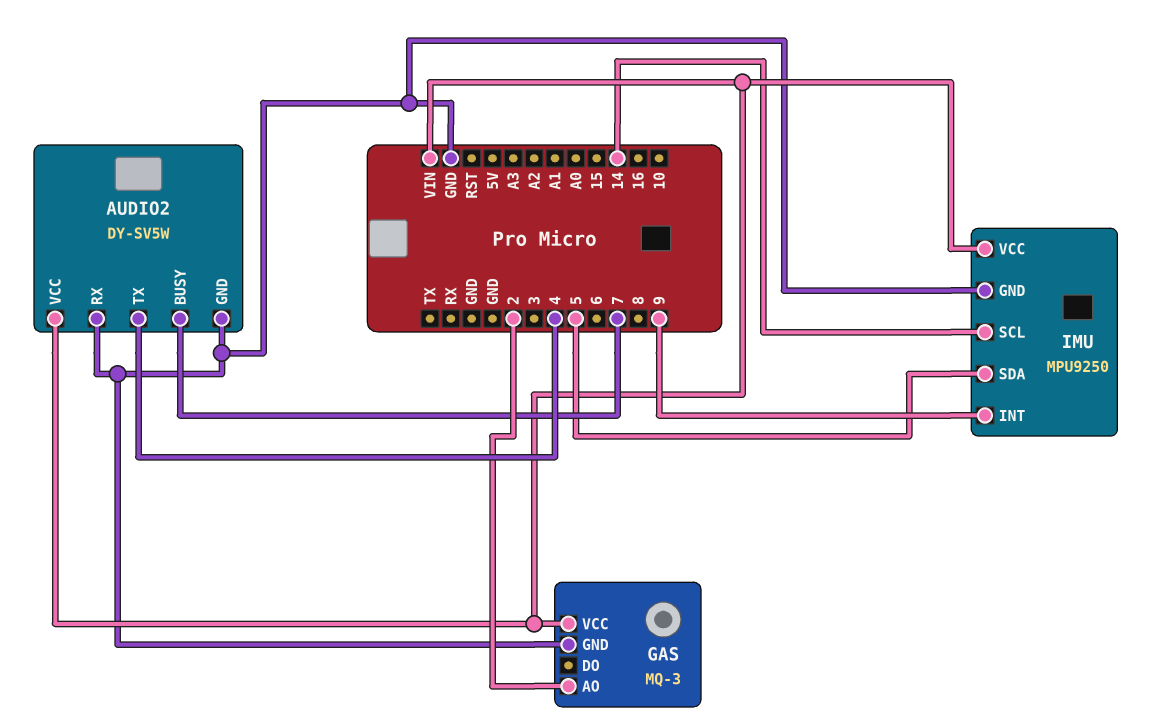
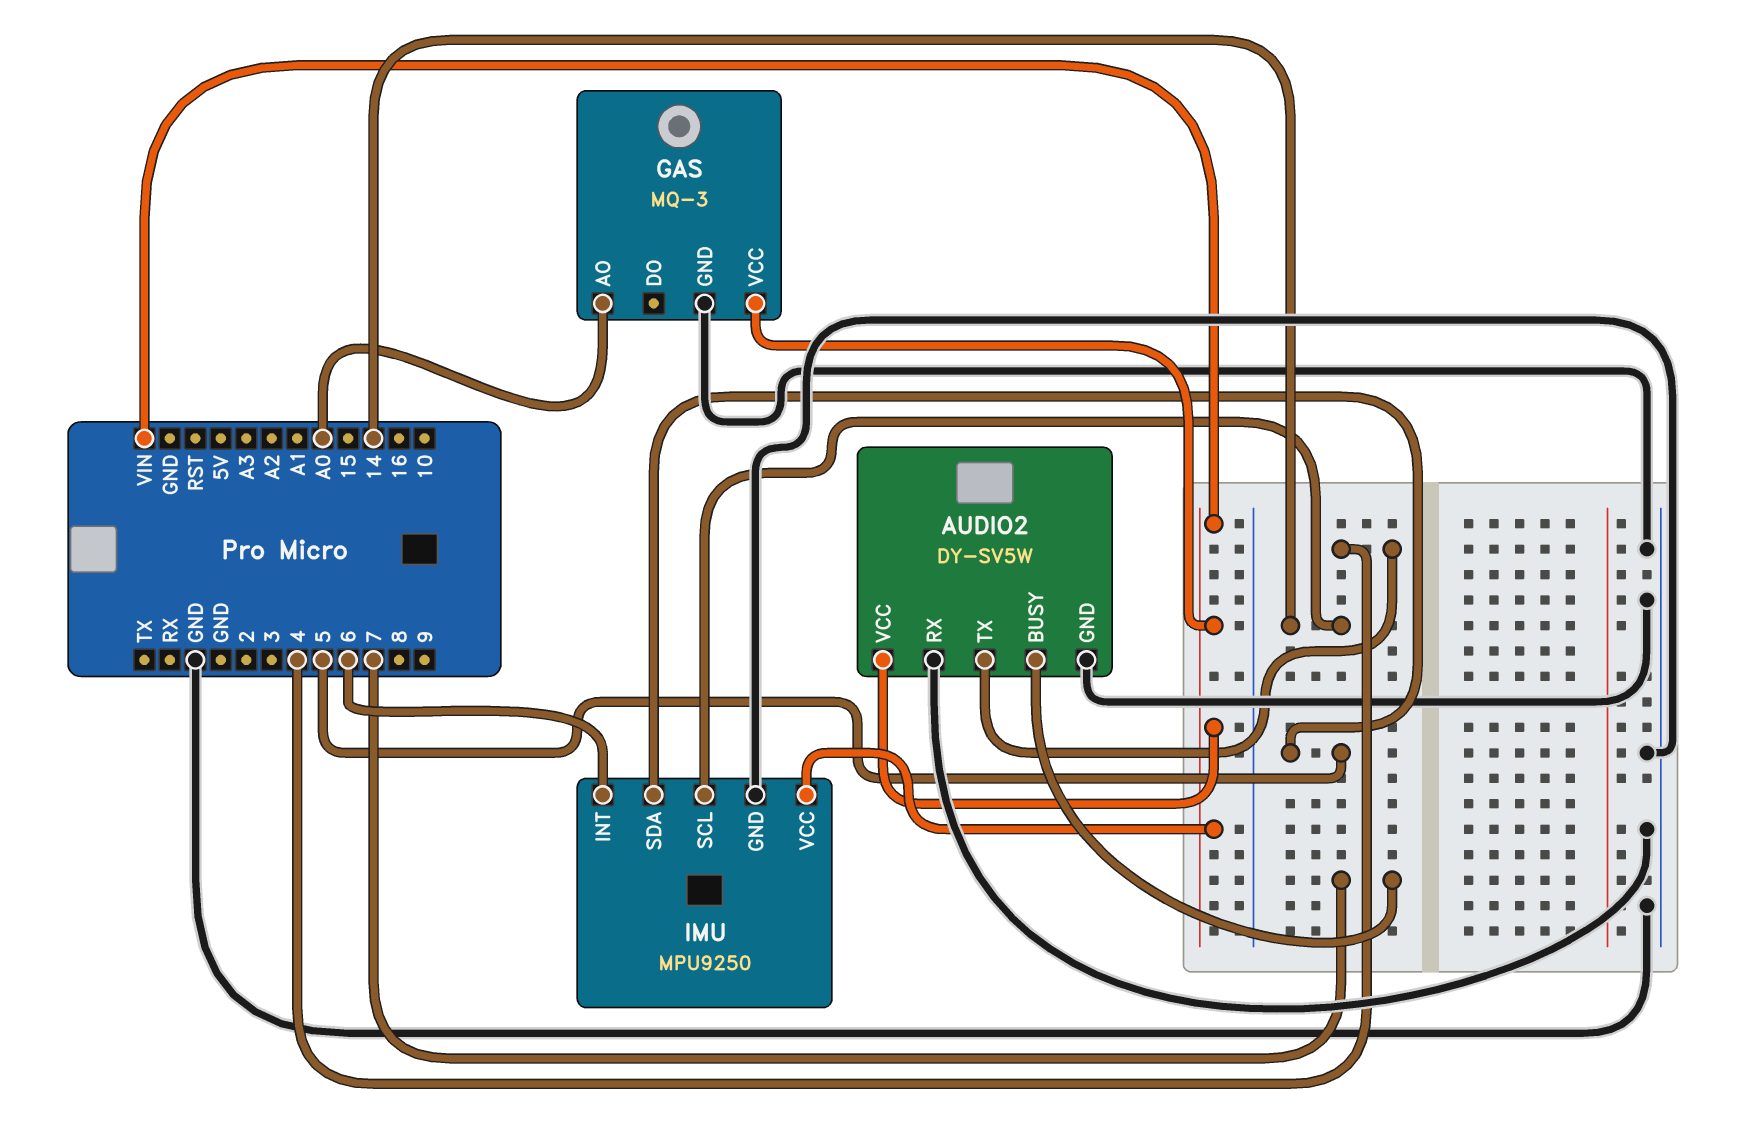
GAS pin AO: 2 -> A0
IMU pin INT: 9 -> 6

